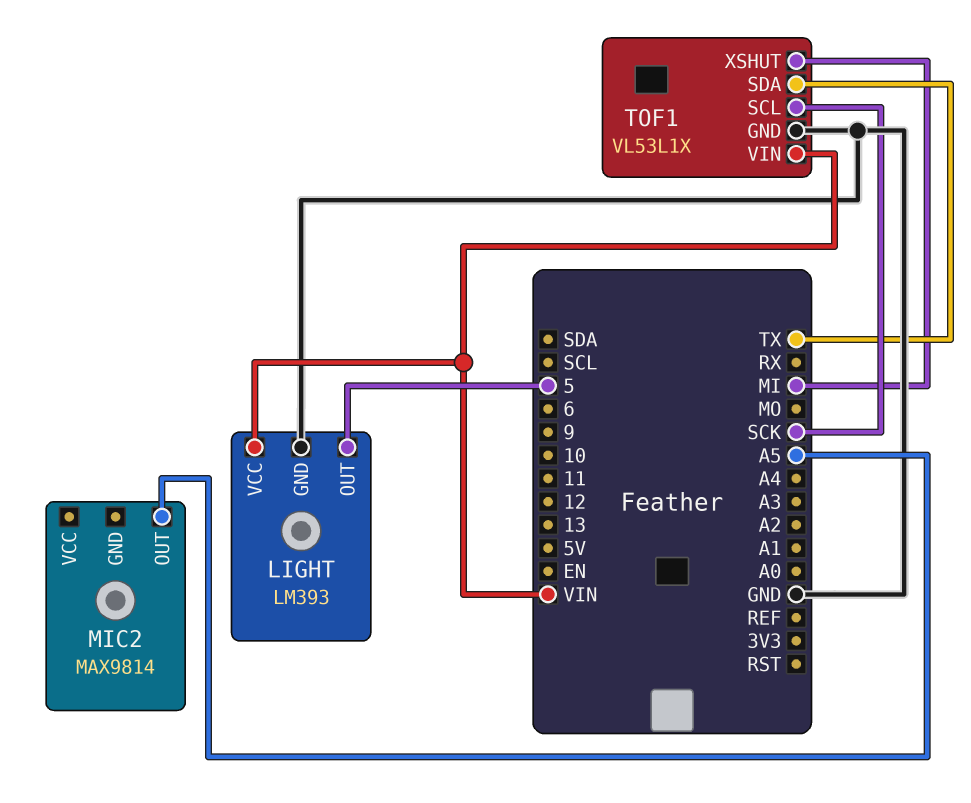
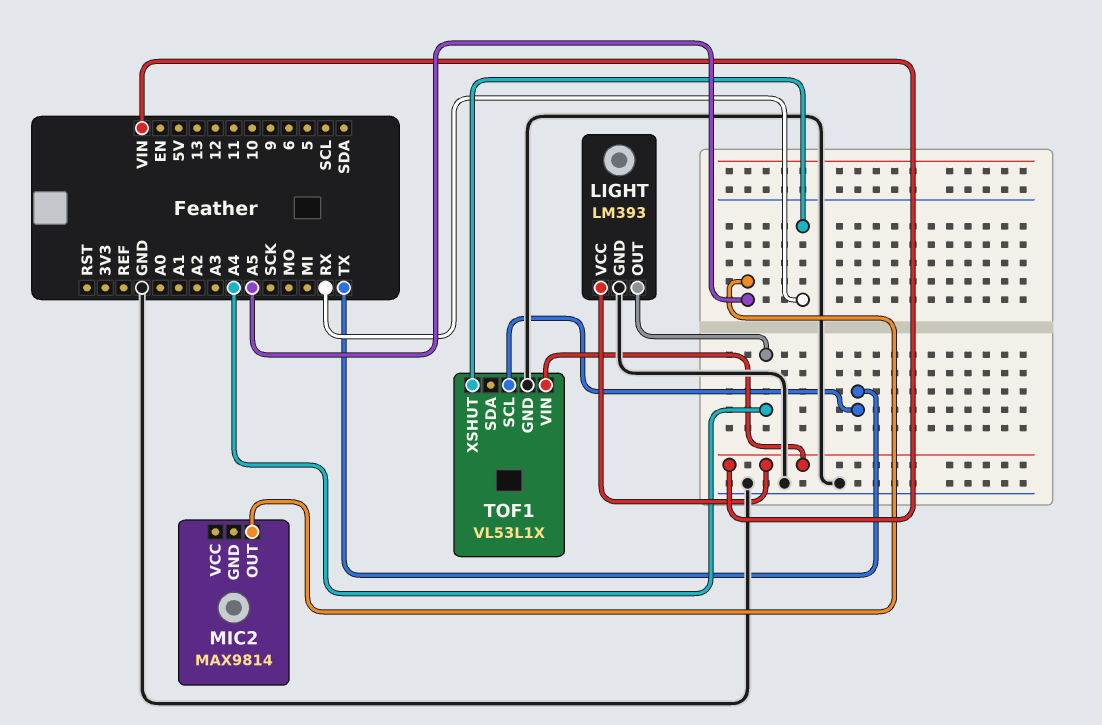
LIGHT pin OUT: 5 -> A4
TOF1 pin SCL: SCK -> TX
TOF1 pin SDA: TX -> none
TOF1 pin XSHUT: MI -> RX

